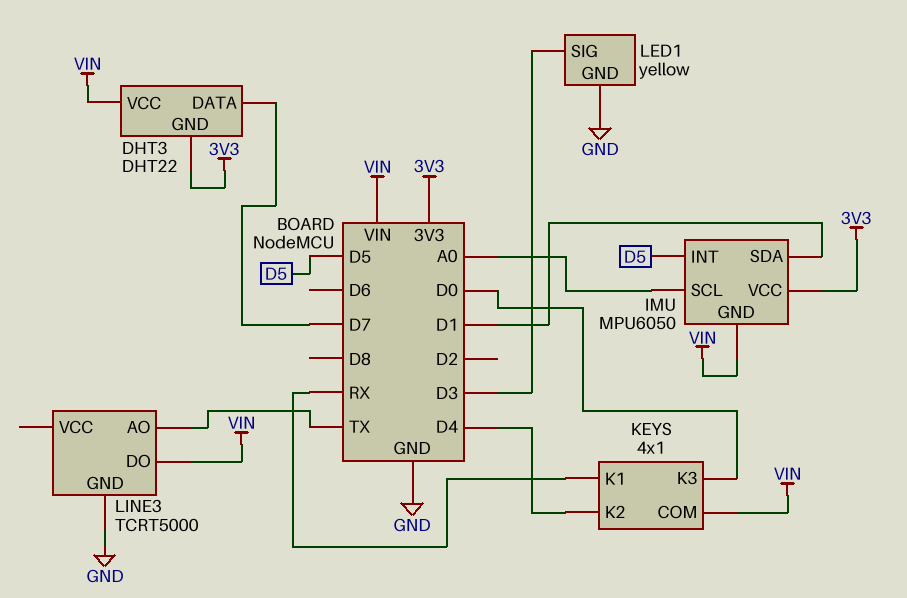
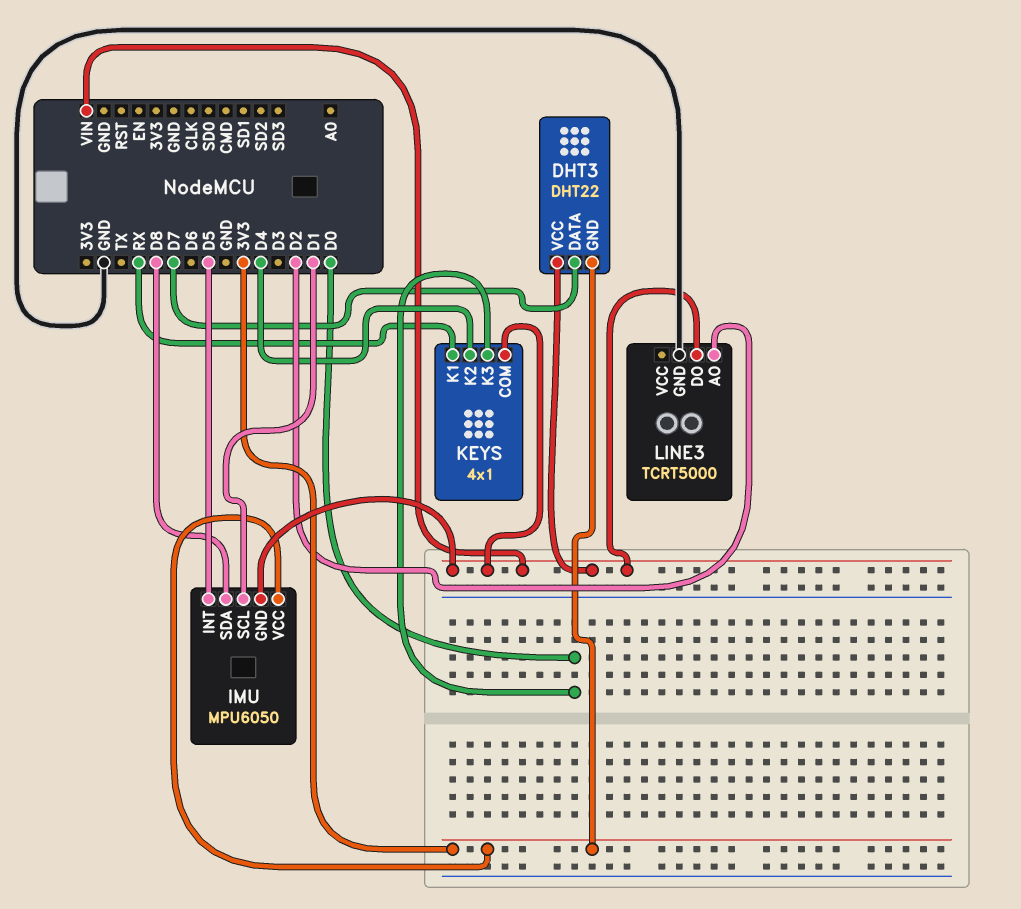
IMU pin SCL: A0 -> D1
IMU pin SDA: D1 -> D8
LED1: yellow -> none
LED1 pin GND: GND -> none
LED1 pin SIG: D3 -> none
LINE3 pin AO: TX -> D2

